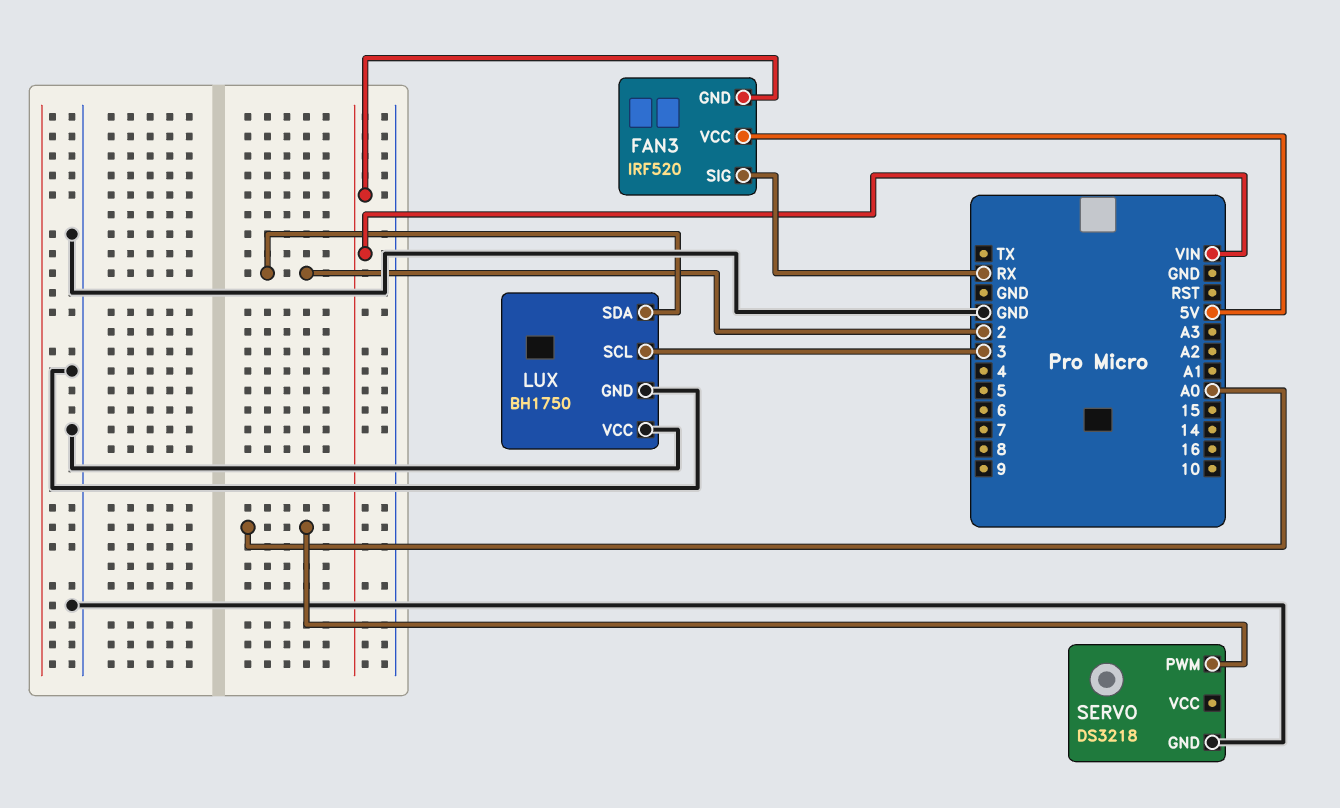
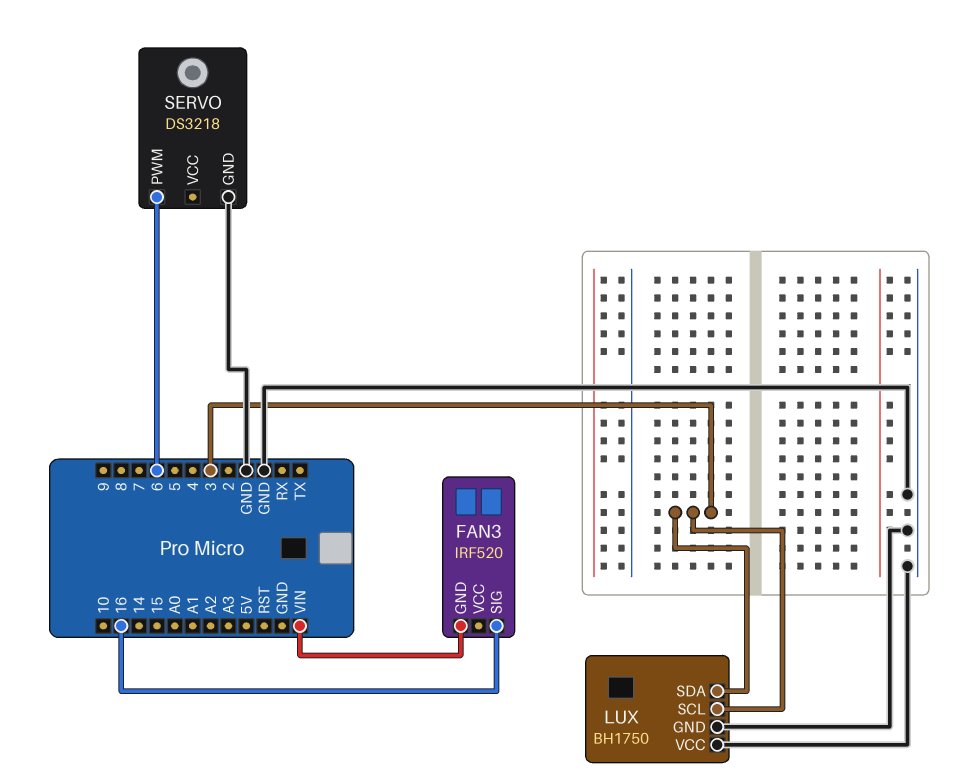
FAN3 pin SIG: RX -> 16
FAN3 pin VCC: 5V -> none
LUX pin SDA: 2 -> 3
SERVO pin PWM: A0 -> 6

